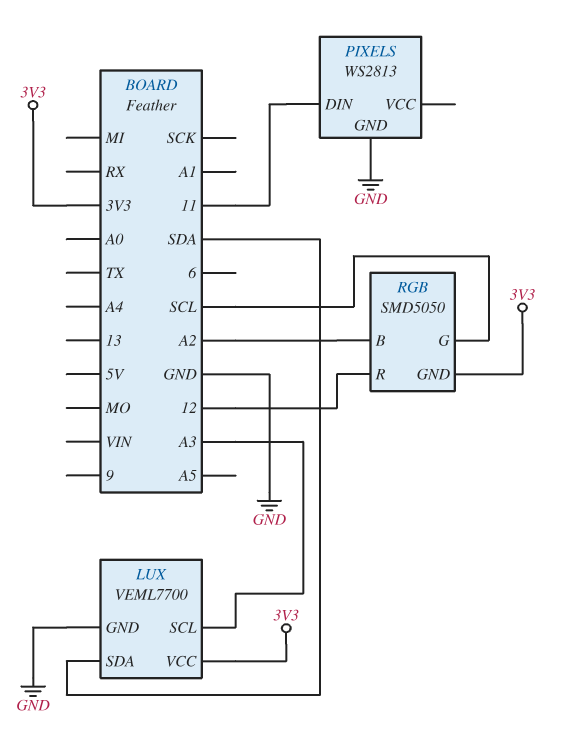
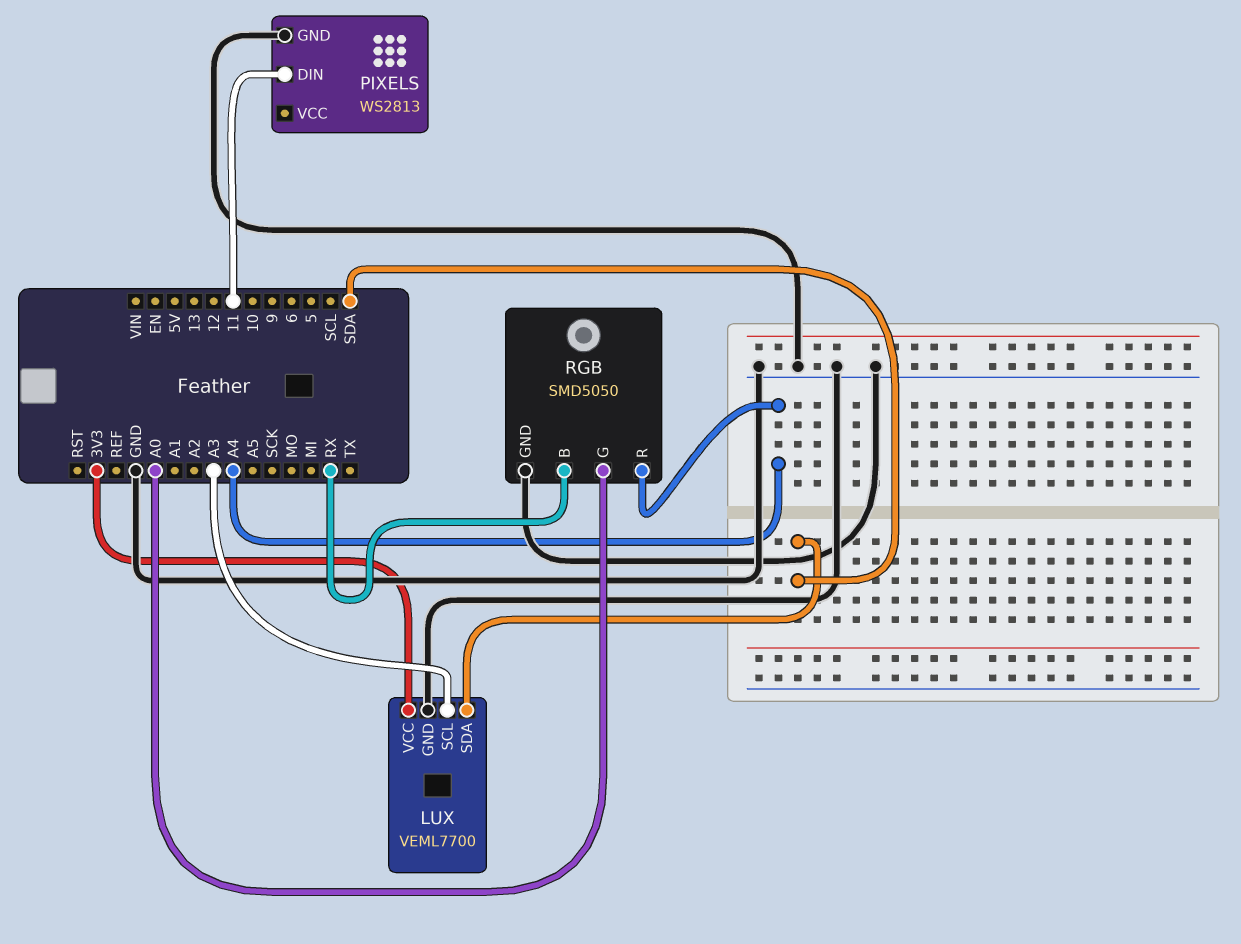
RGB pin B: A2 -> RX
RGB pin G: SCL -> A0
RGB pin GND: 3V3 -> GND
RGB pin R: 12 -> A4

